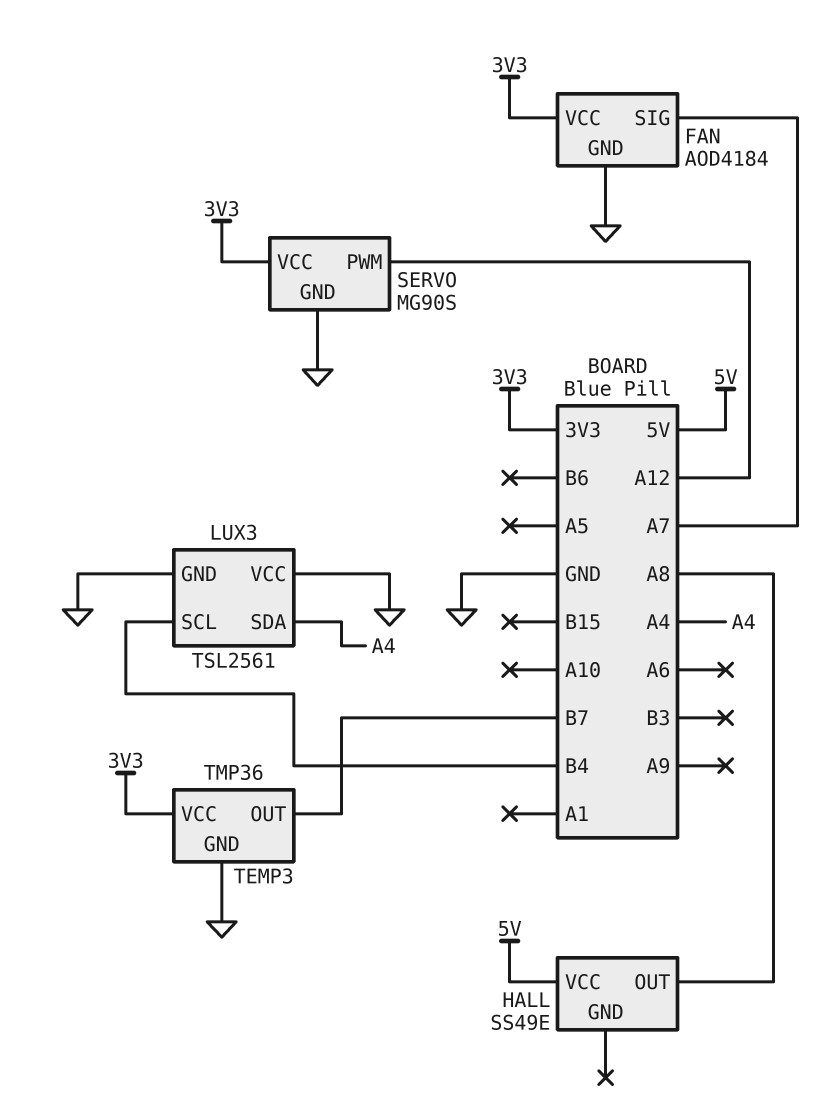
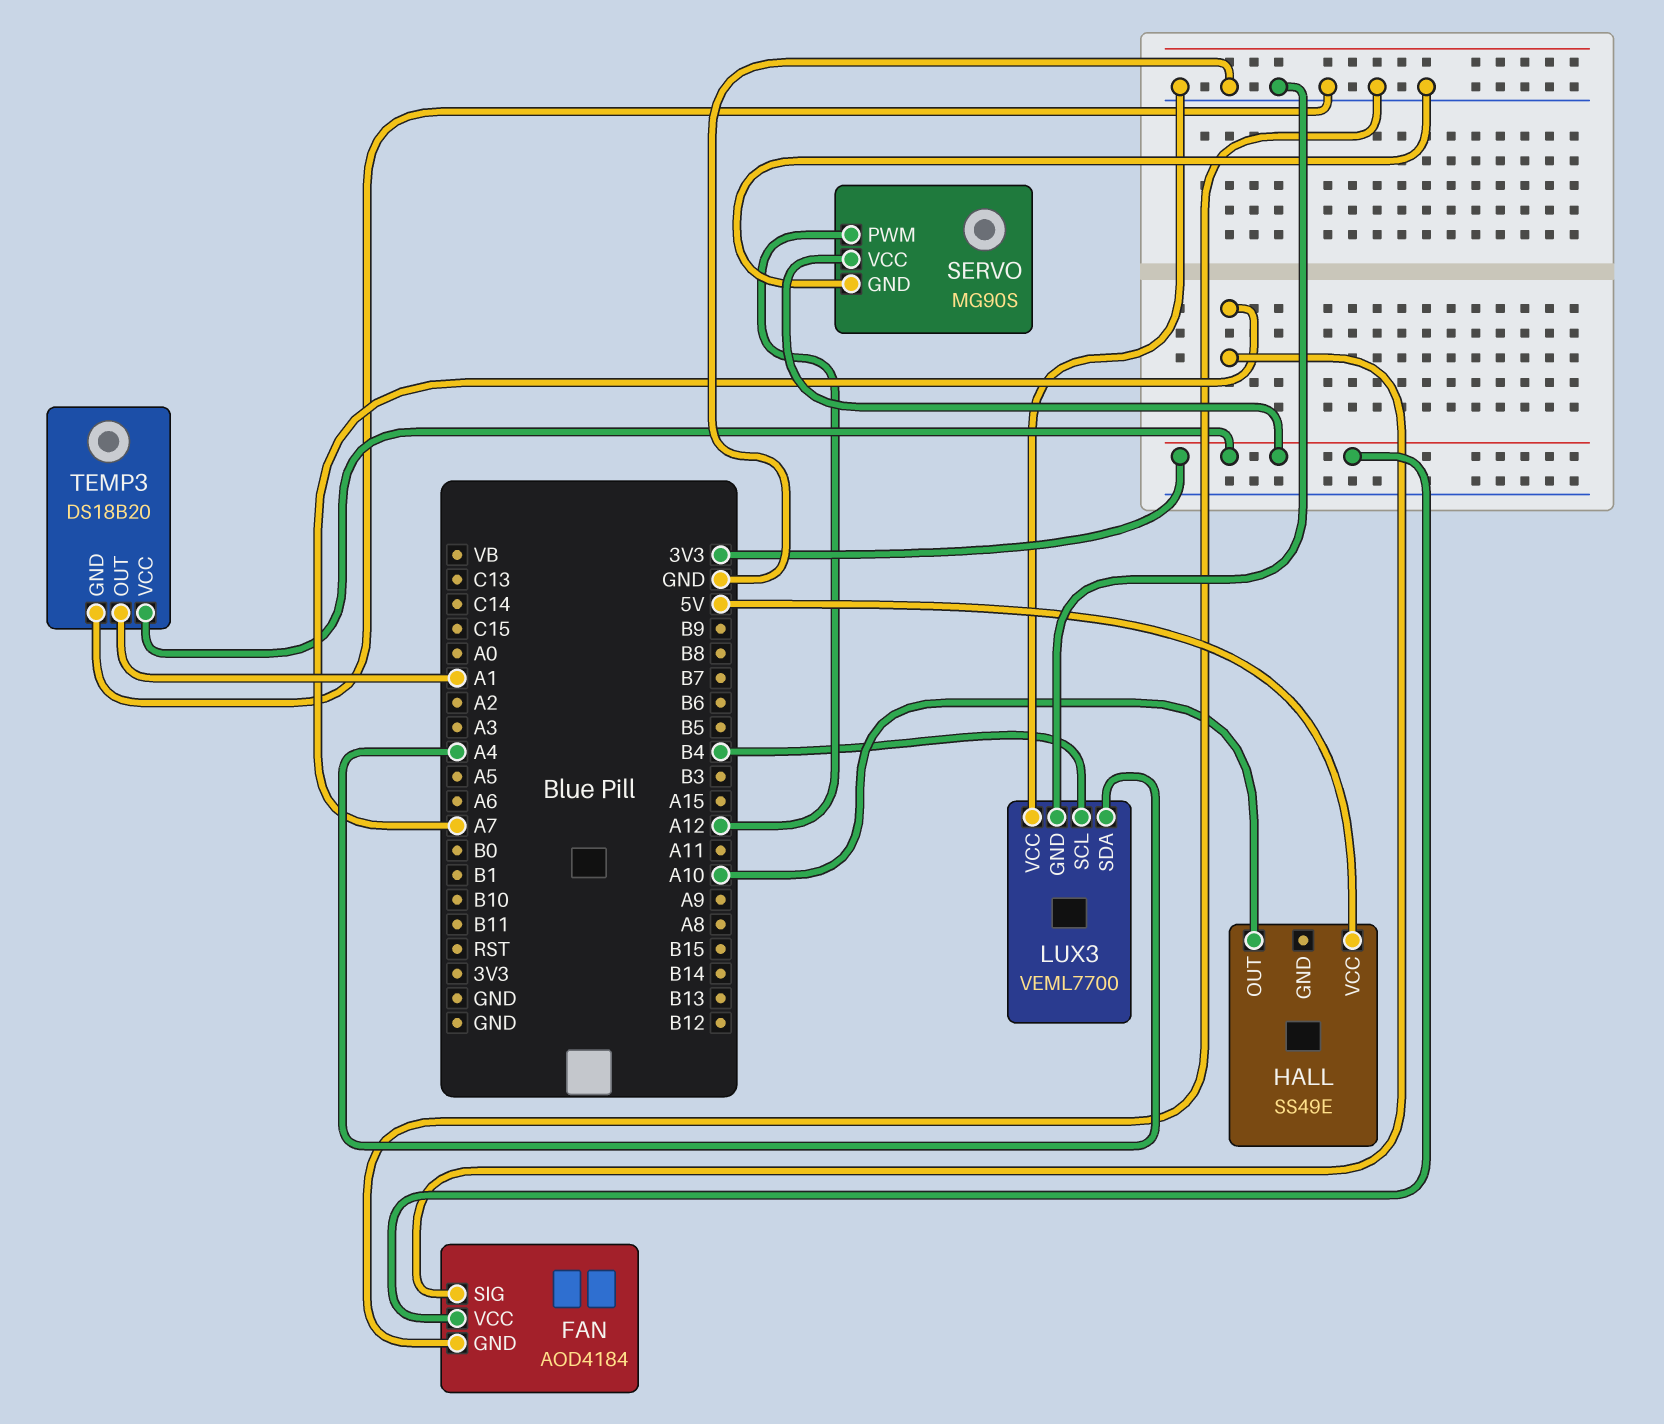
HALL pin OUT: A8 -> A10
LUX3: TSL2561 -> VEML7700
TEMP3: TMP36 -> DS18B20
TEMP3 pin OUT: B7 -> A1

